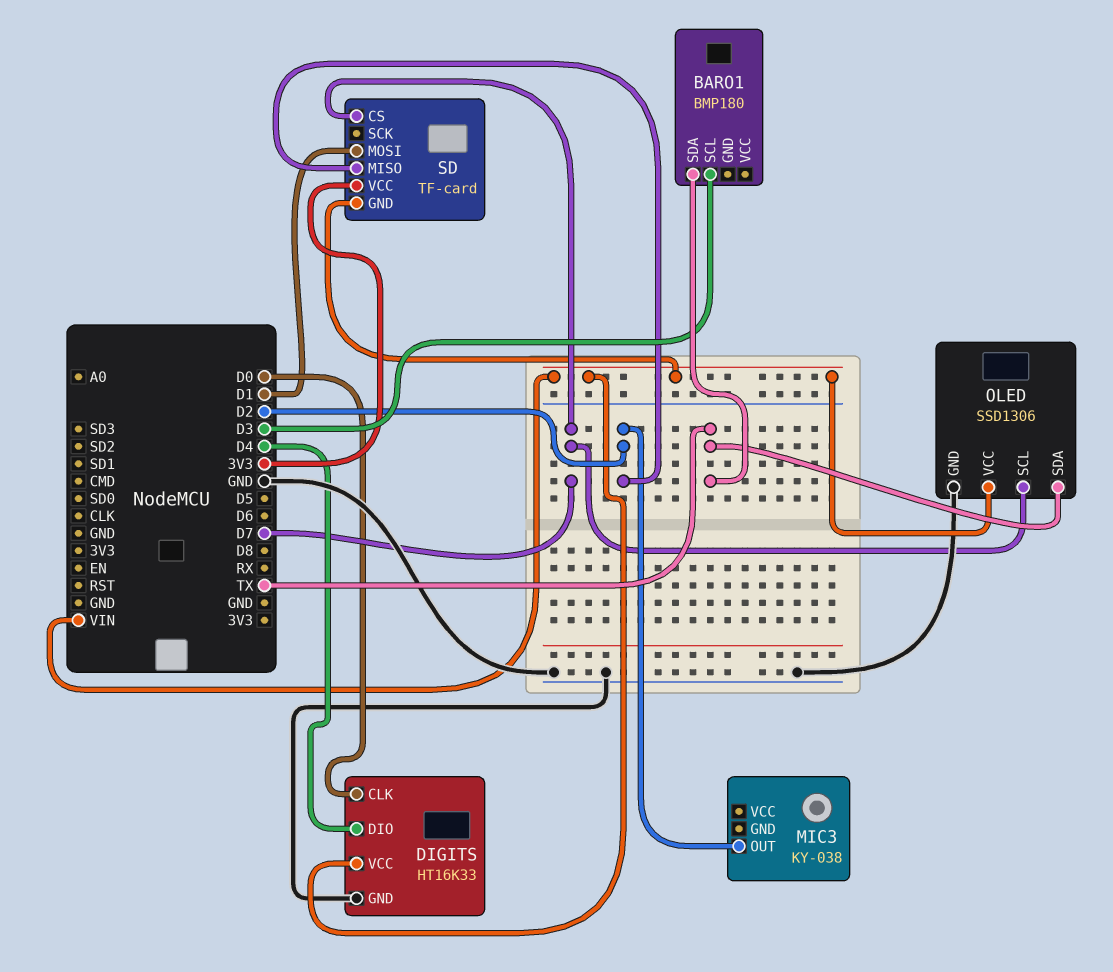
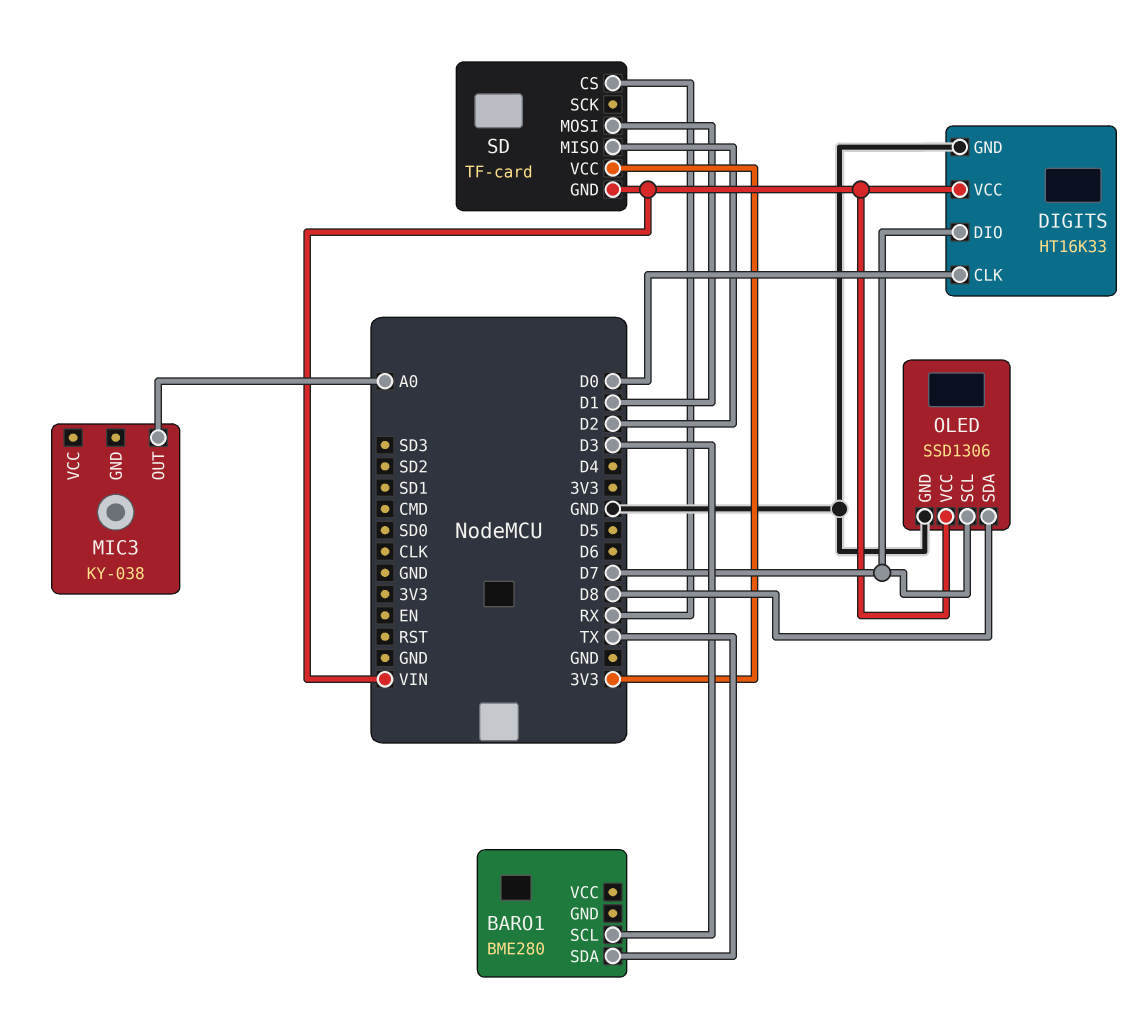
BARO1: BMP180 -> BME280
DIGITS pin DIO: D4 -> D7
MIC3 pin OUT: D2 -> A0
OLED pin SDA: TX -> D8
SD pin CS: D7 -> RX

